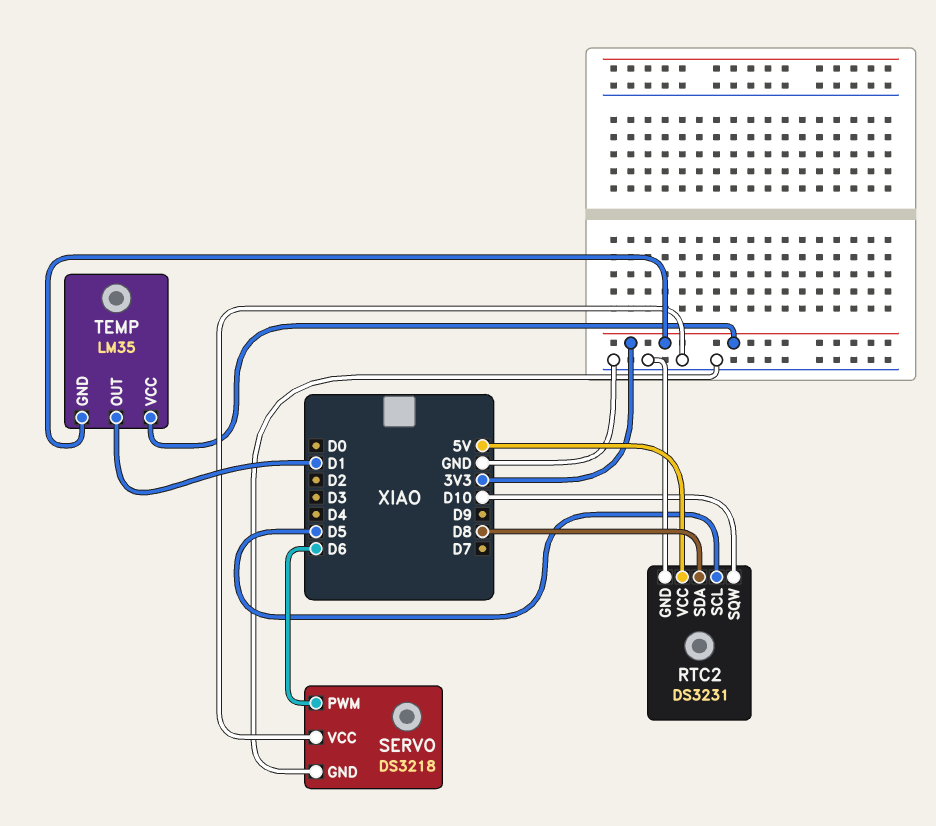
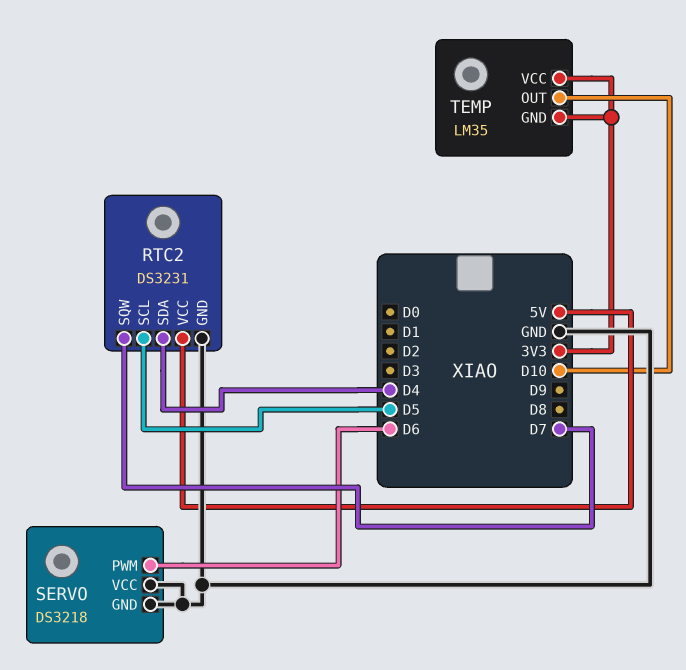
RTC2 pin SDA: D8 -> D4
RTC2 pin SQW: D10 -> D7
TEMP pin OUT: D1 -> D10

